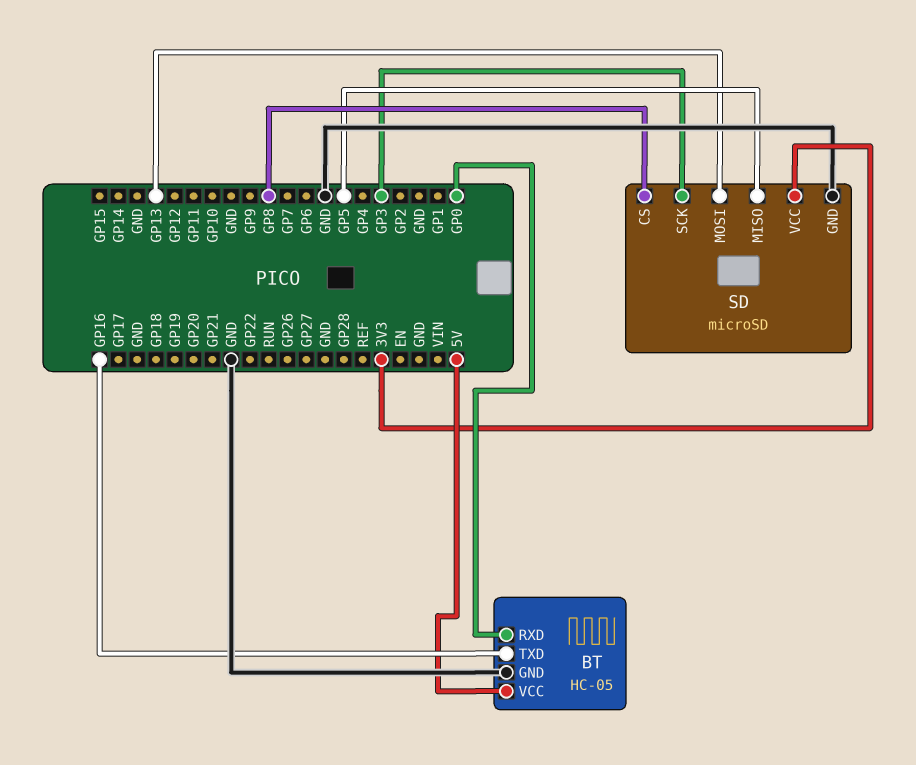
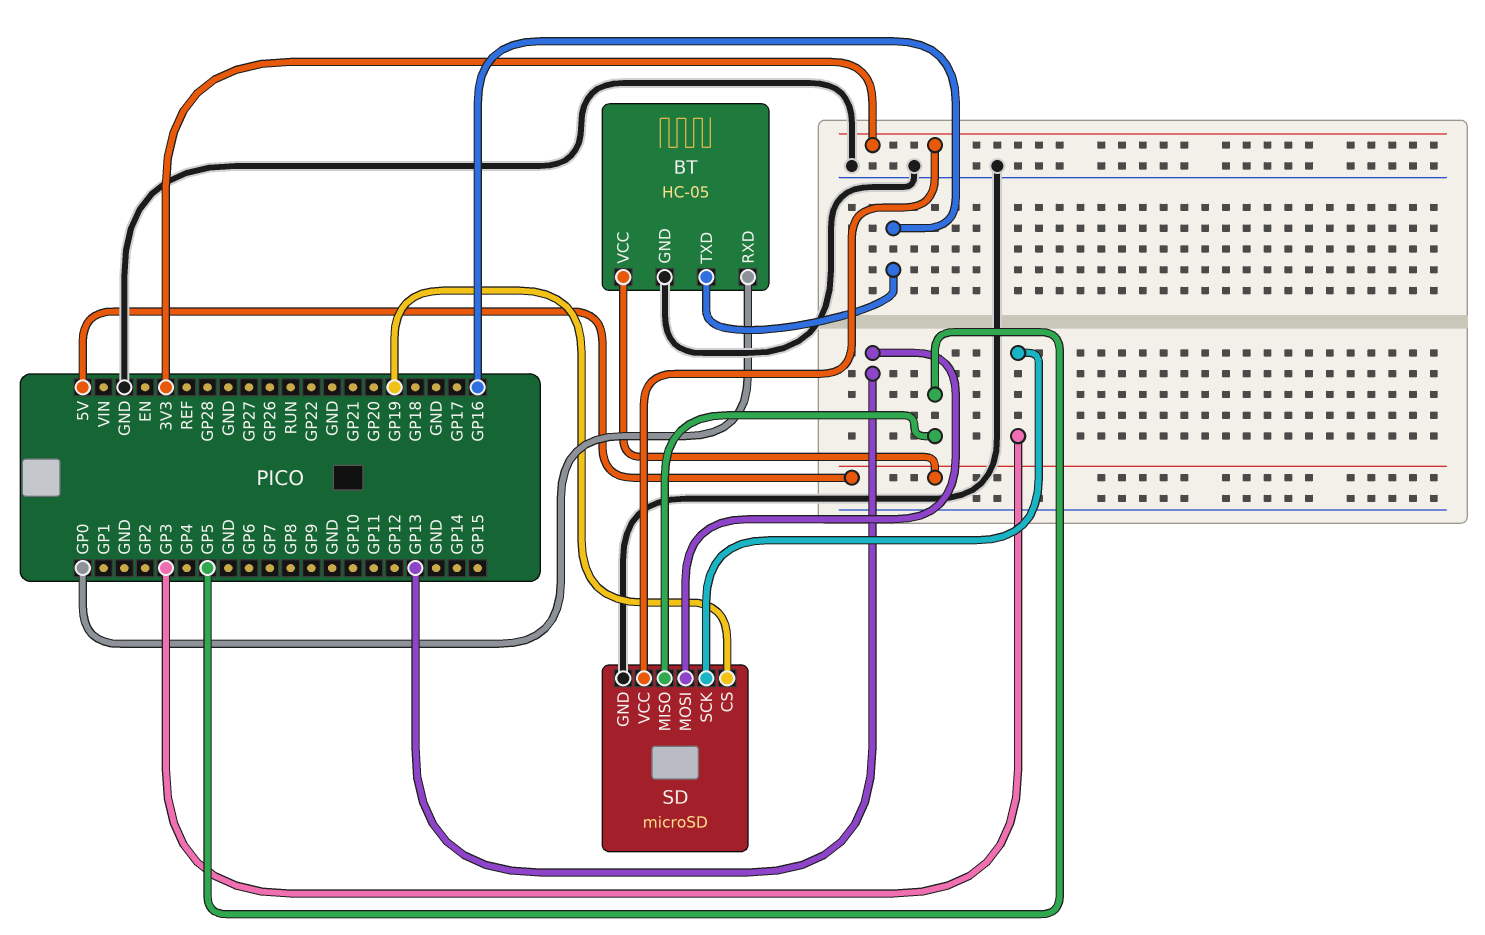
SD pin CS: GP8 -> GP19

